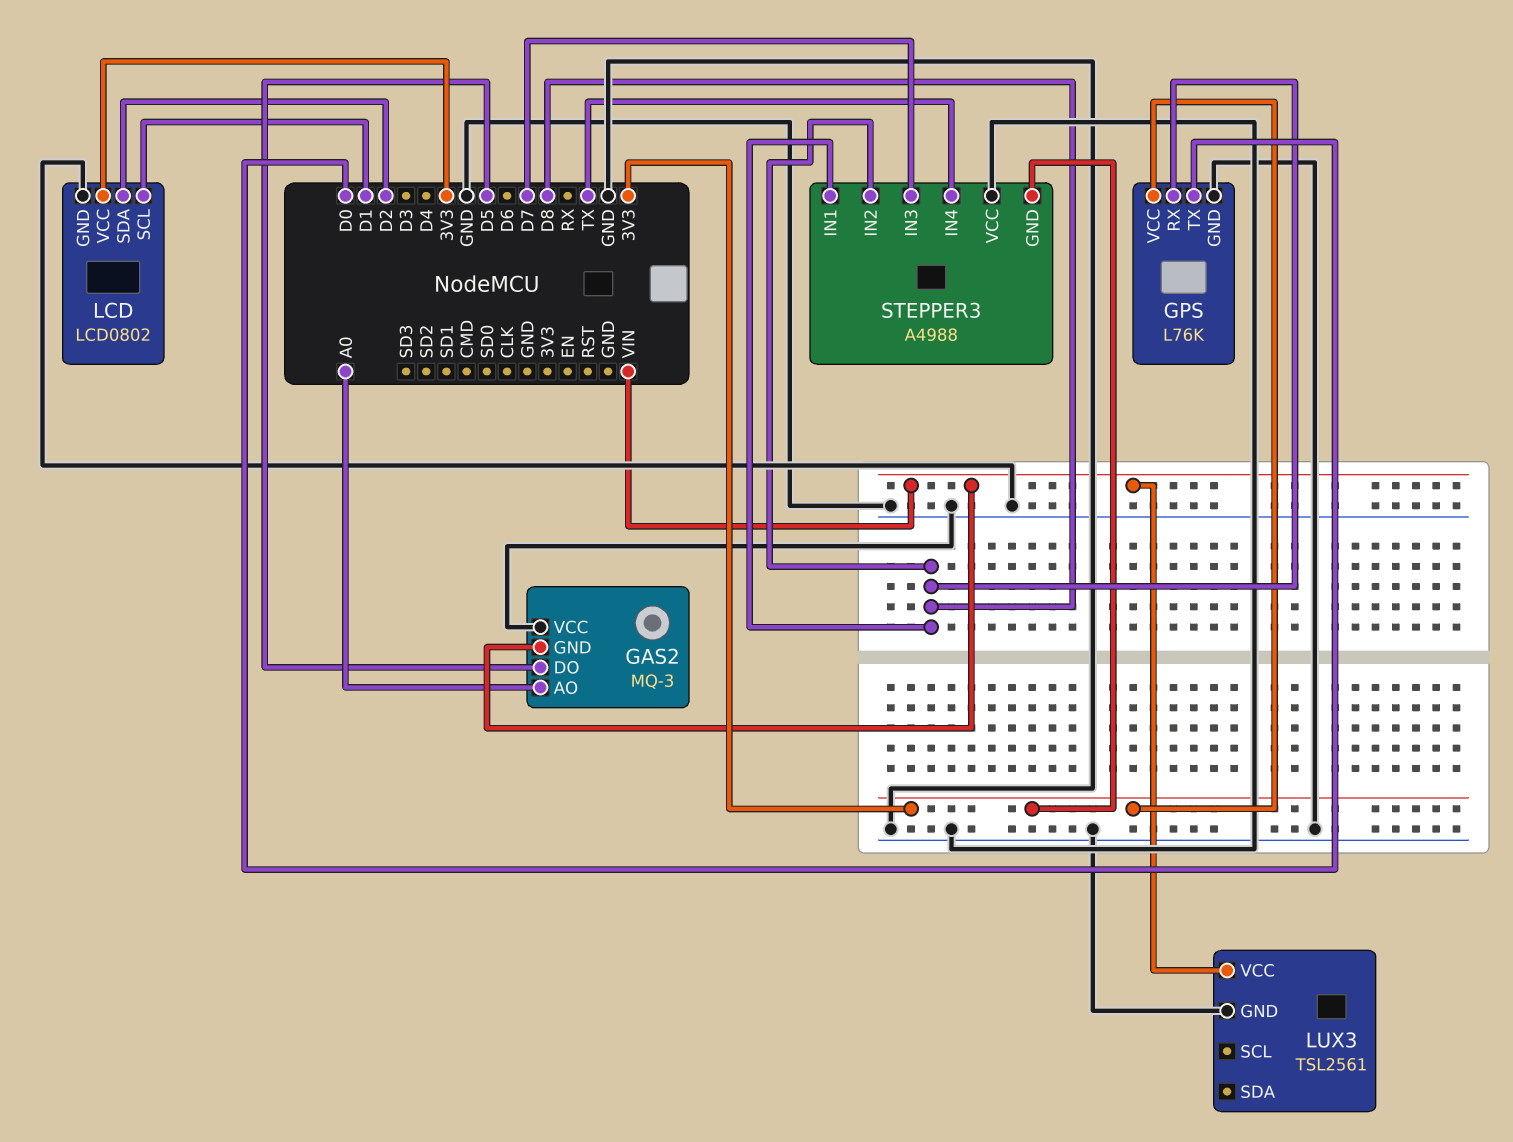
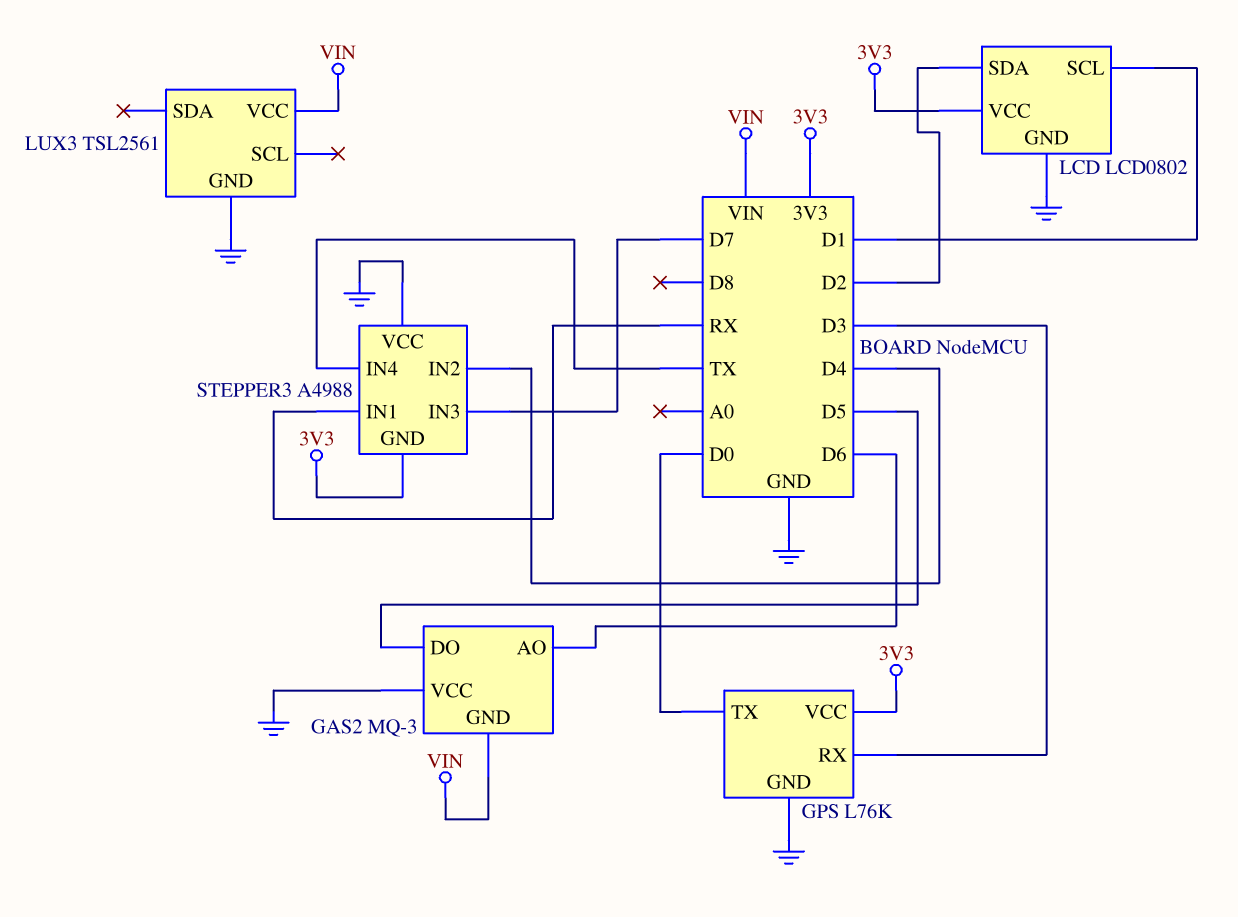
GAS2 pin AO: A0 -> D6
GPS pin RX: D8 -> D3
STEPPER3 pin IN1: D8 -> RX
STEPPER3 pin IN2: D8 -> D4

